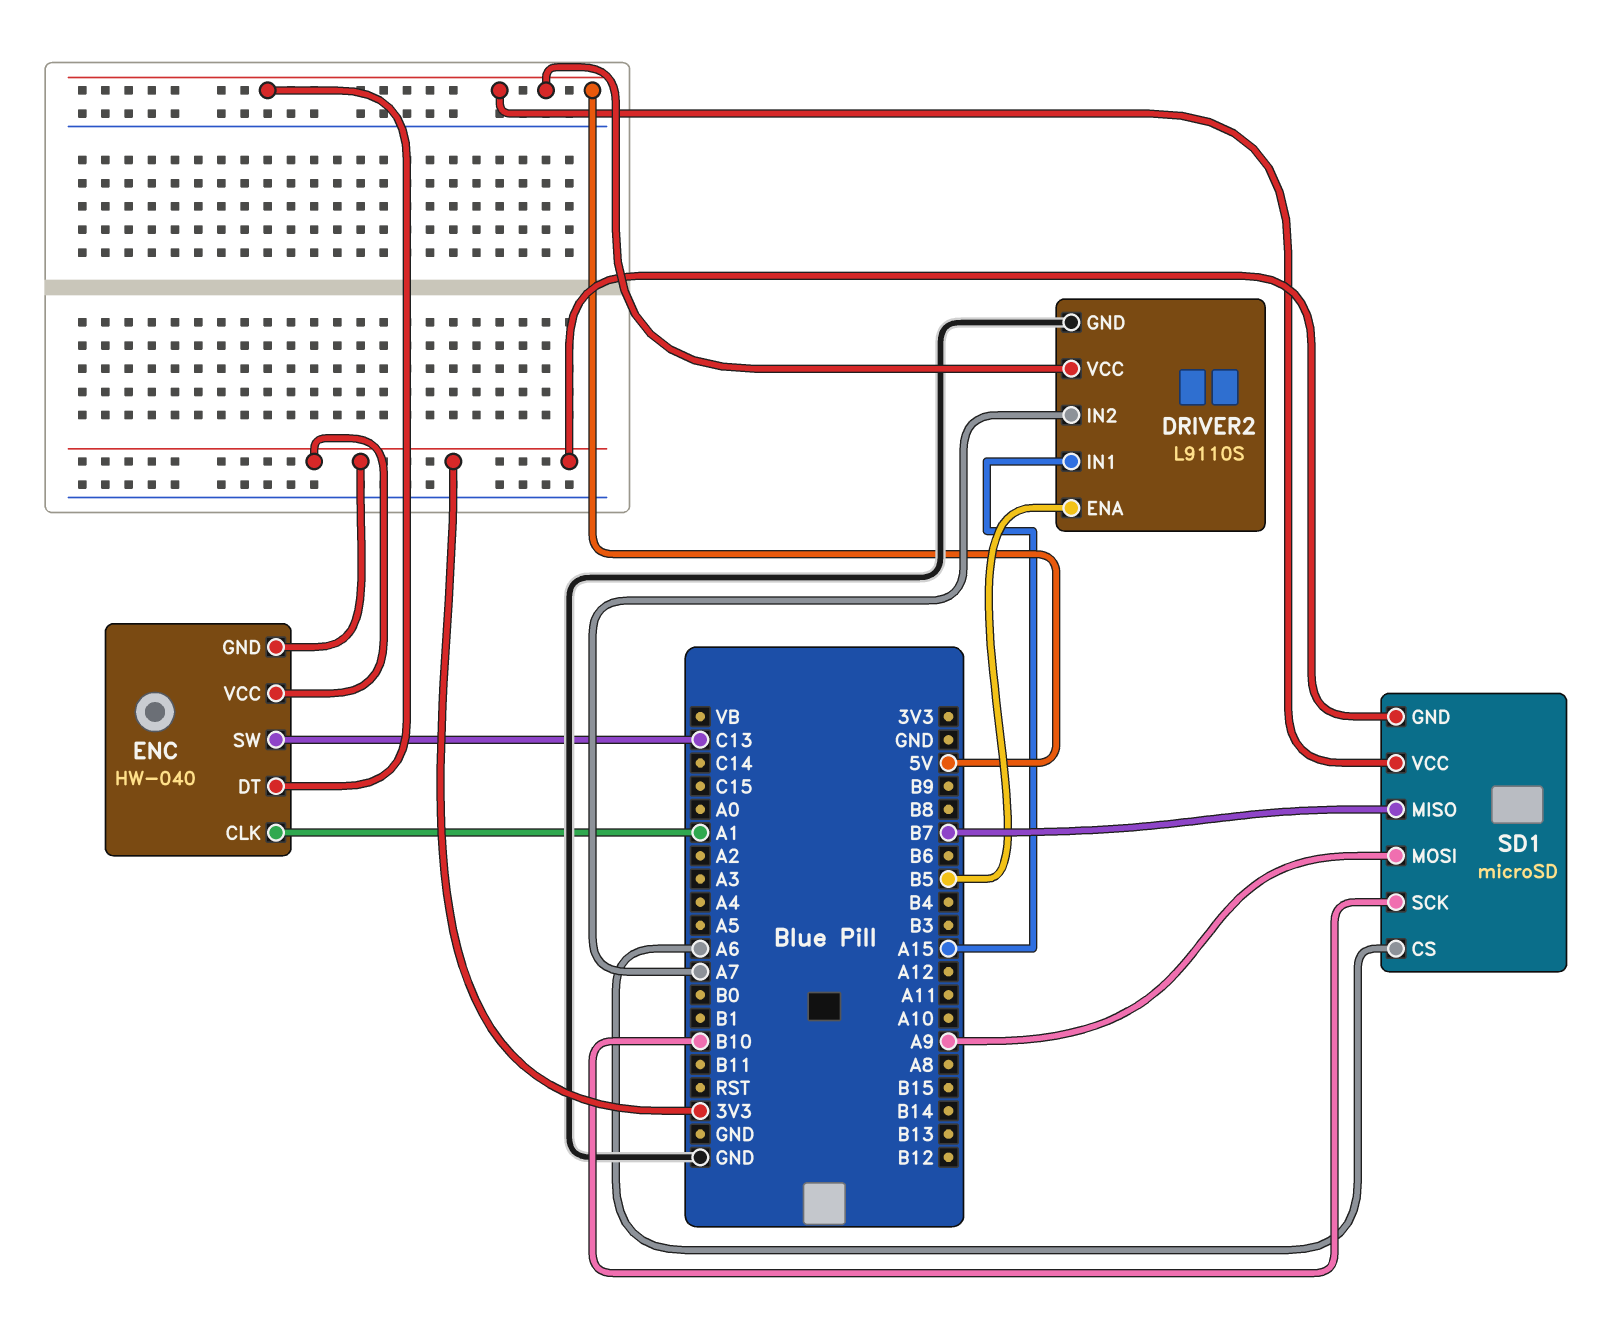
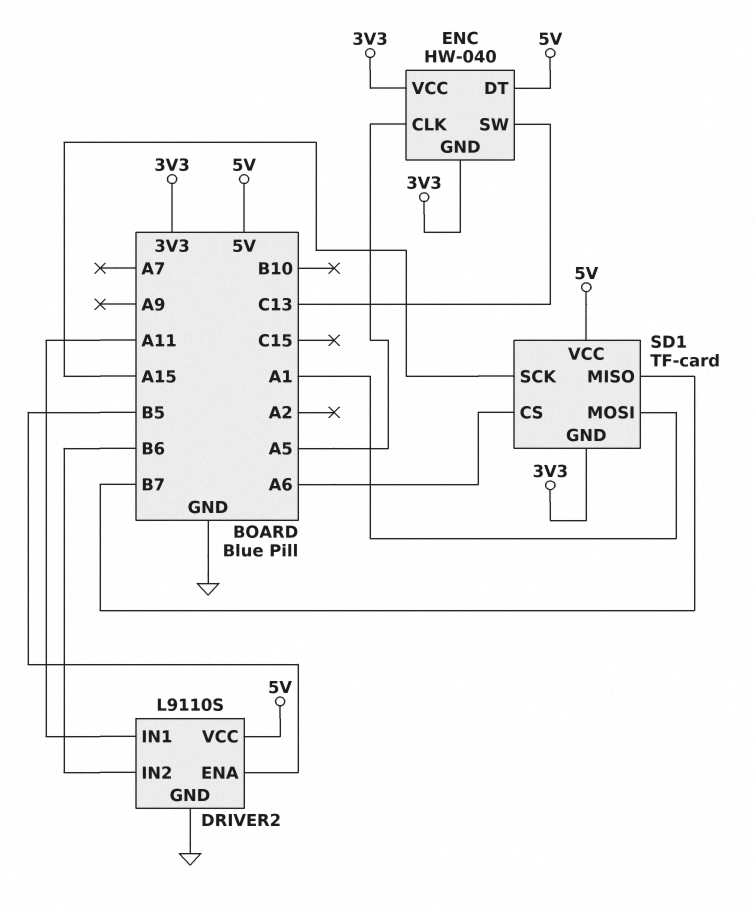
DRIVER2 pin IN1: A15 -> A11
DRIVER2 pin IN2: A7 -> B6
ENC pin CLK: A1 -> A5
SD1: microSD -> TF-card
SD1 pin MOSI: A9 -> A1
SD1 pin SCK: B10 -> A15

